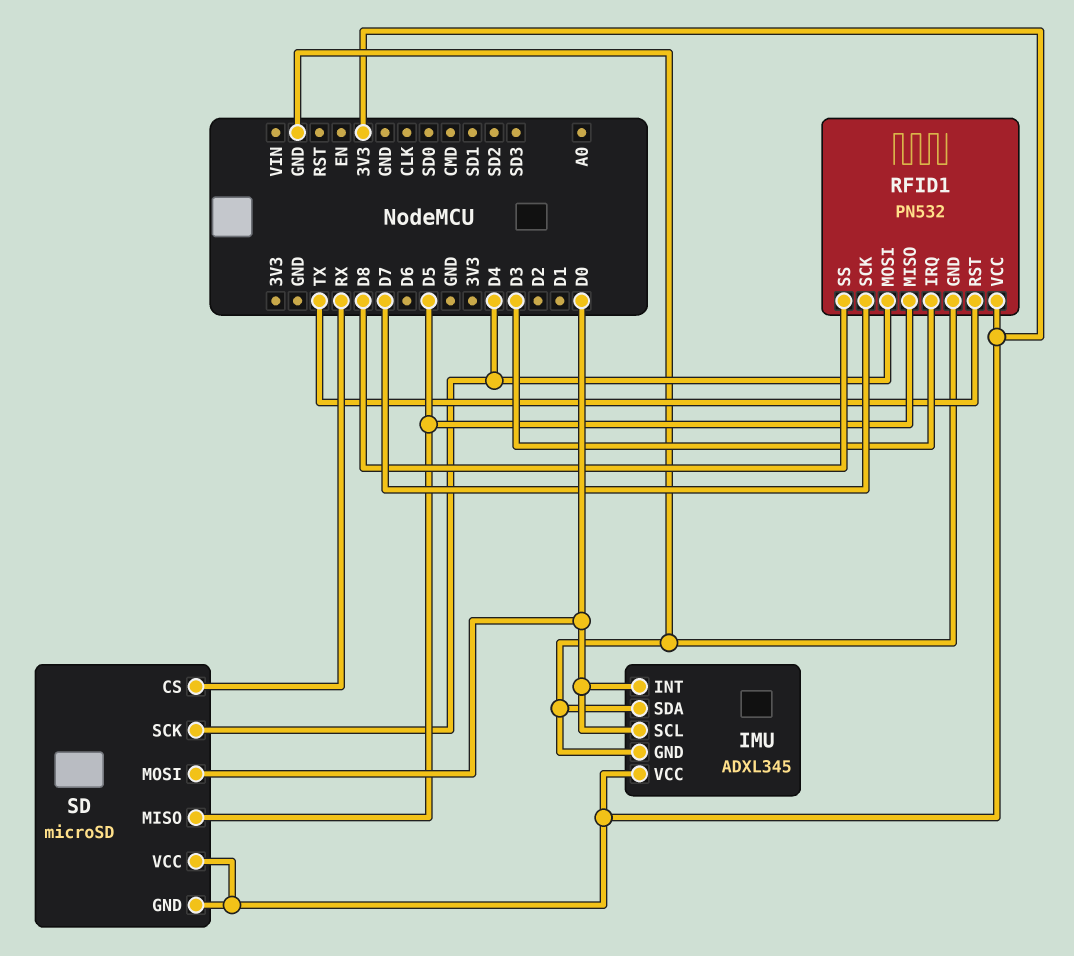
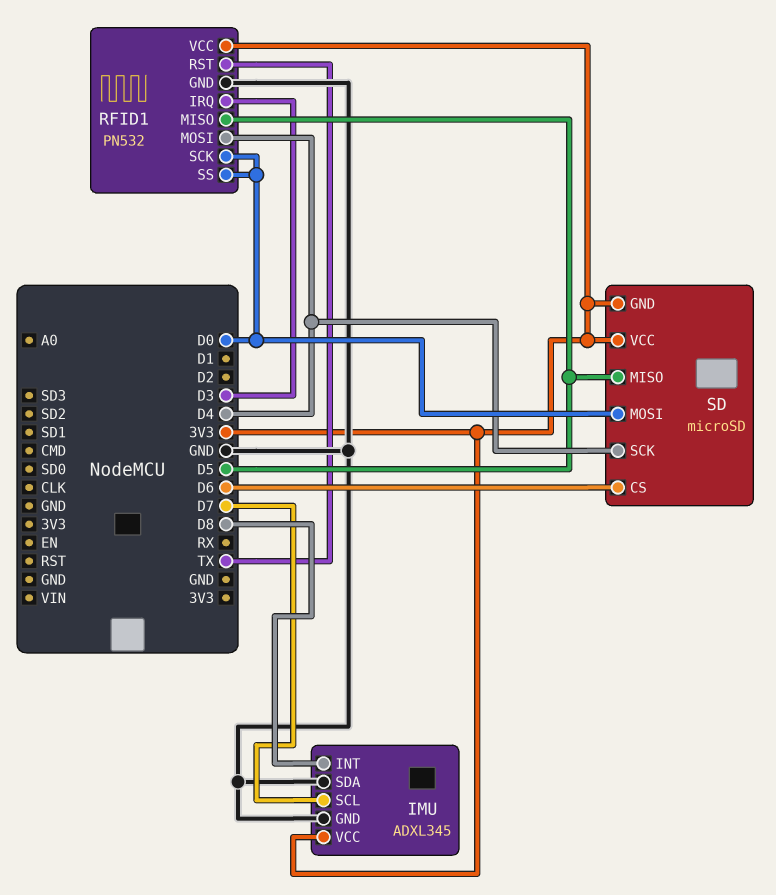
IMU pin INT: D0 -> D8
IMU pin SCL: D0 -> D7
RFID1 pin SCK: D7 -> D0
RFID1 pin SS: D8 -> D0
SD pin CS: RX -> D6

